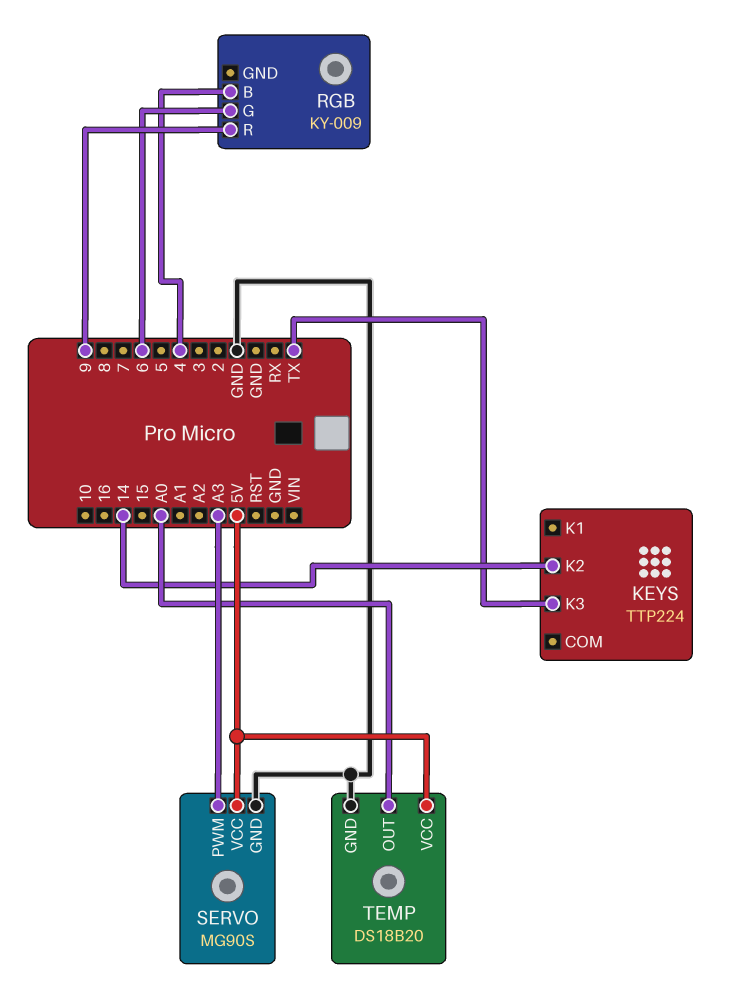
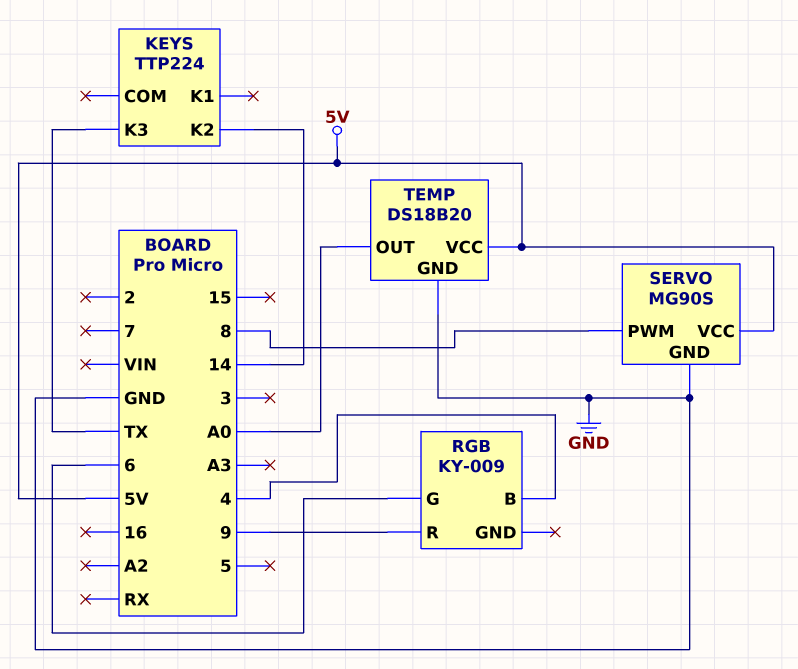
SERVO pin PWM: A3 -> 8

